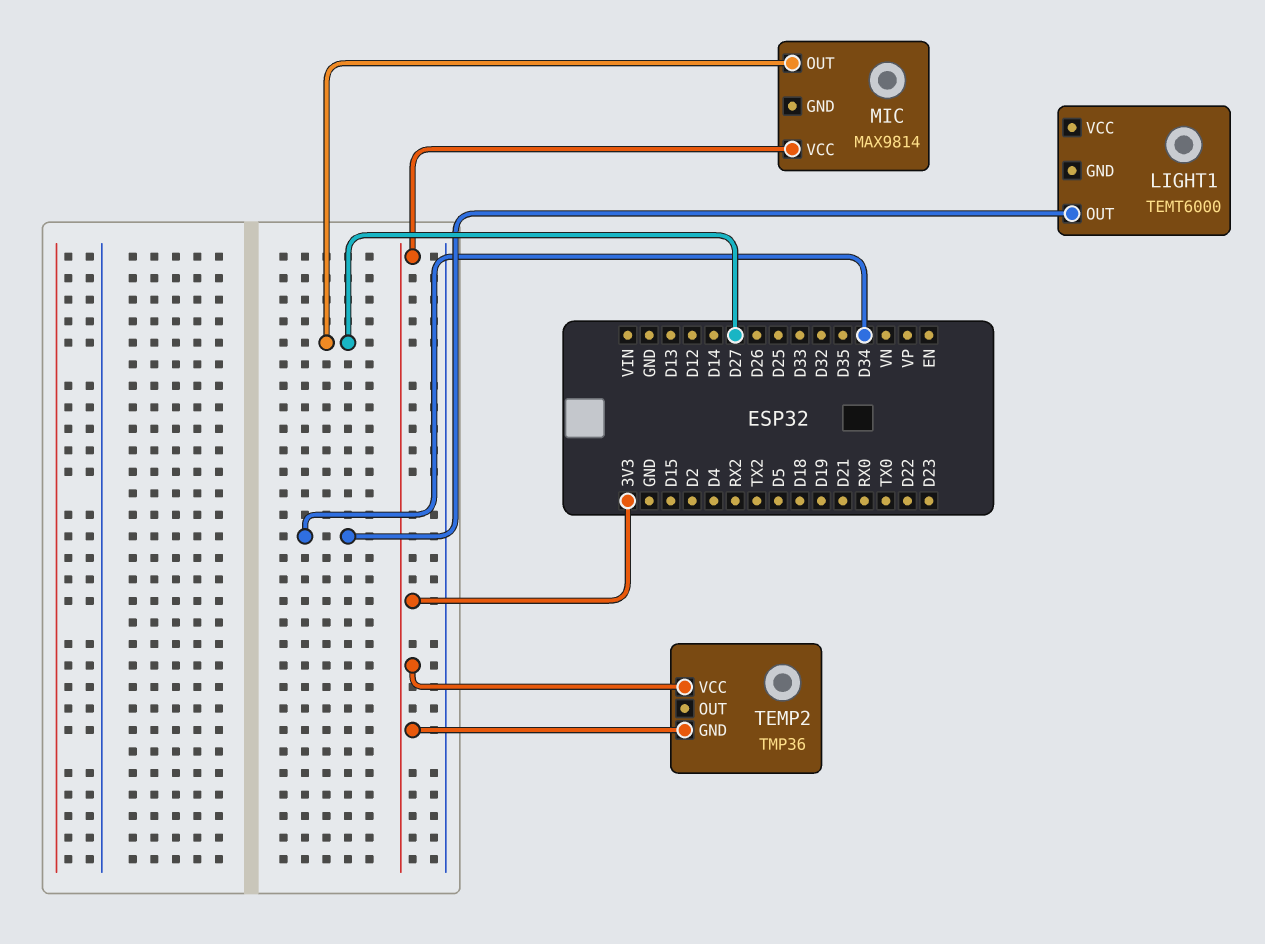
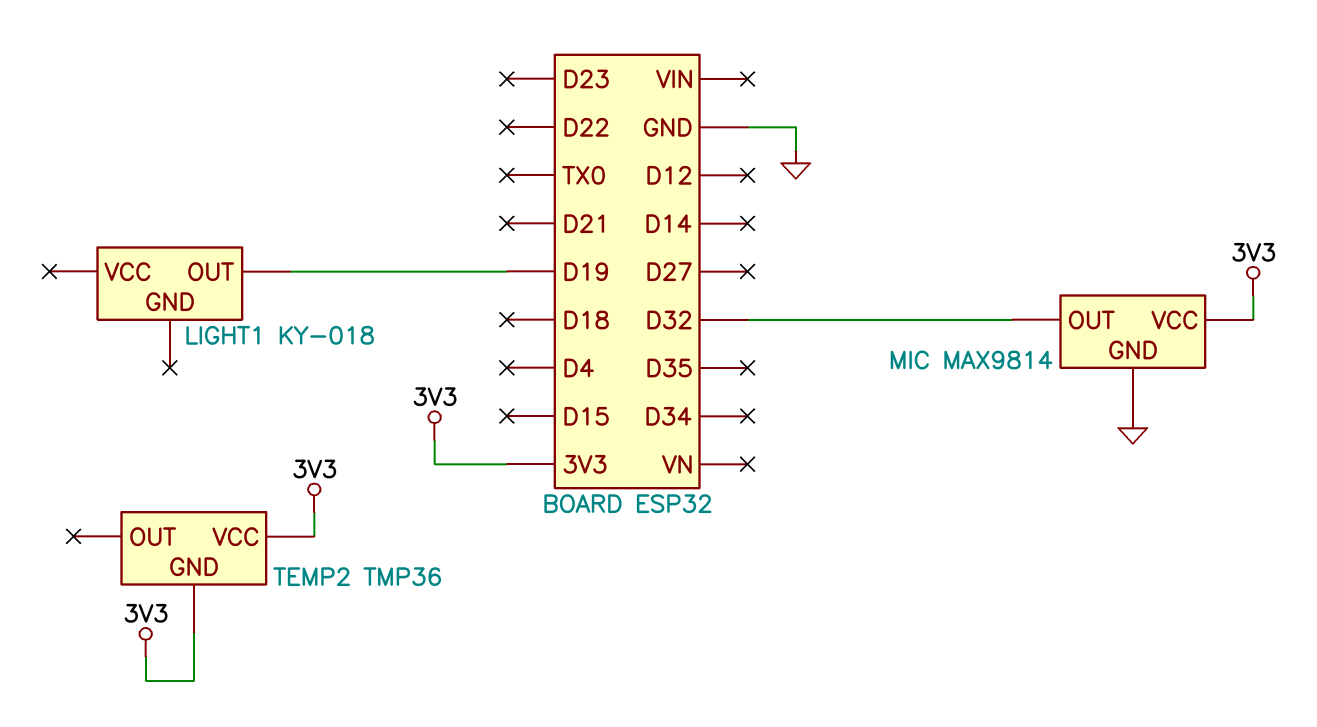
LIGHT1: TEMT6000 -> KY-018
LIGHT1 pin OUT: D34 -> D19
MIC pin GND: none -> GND
MIC pin OUT: D27 -> D32

